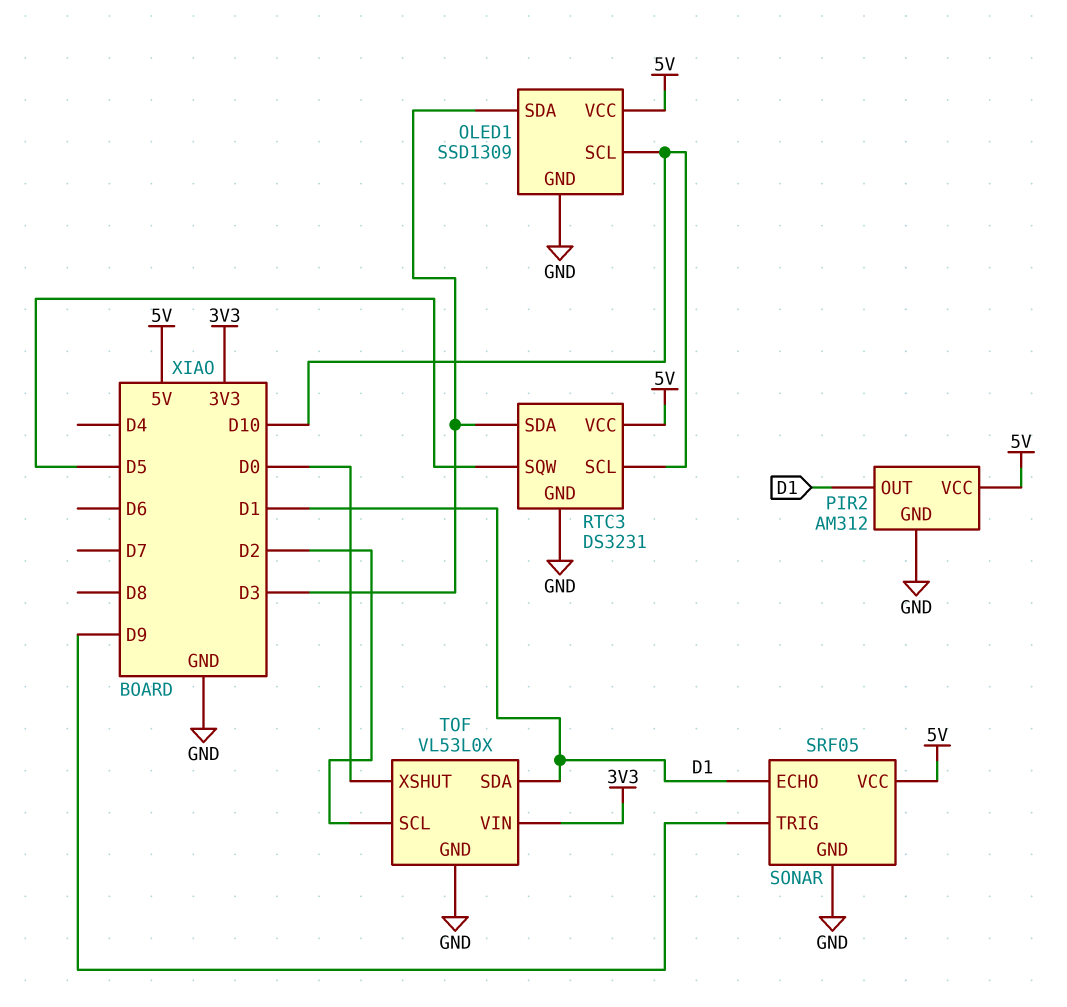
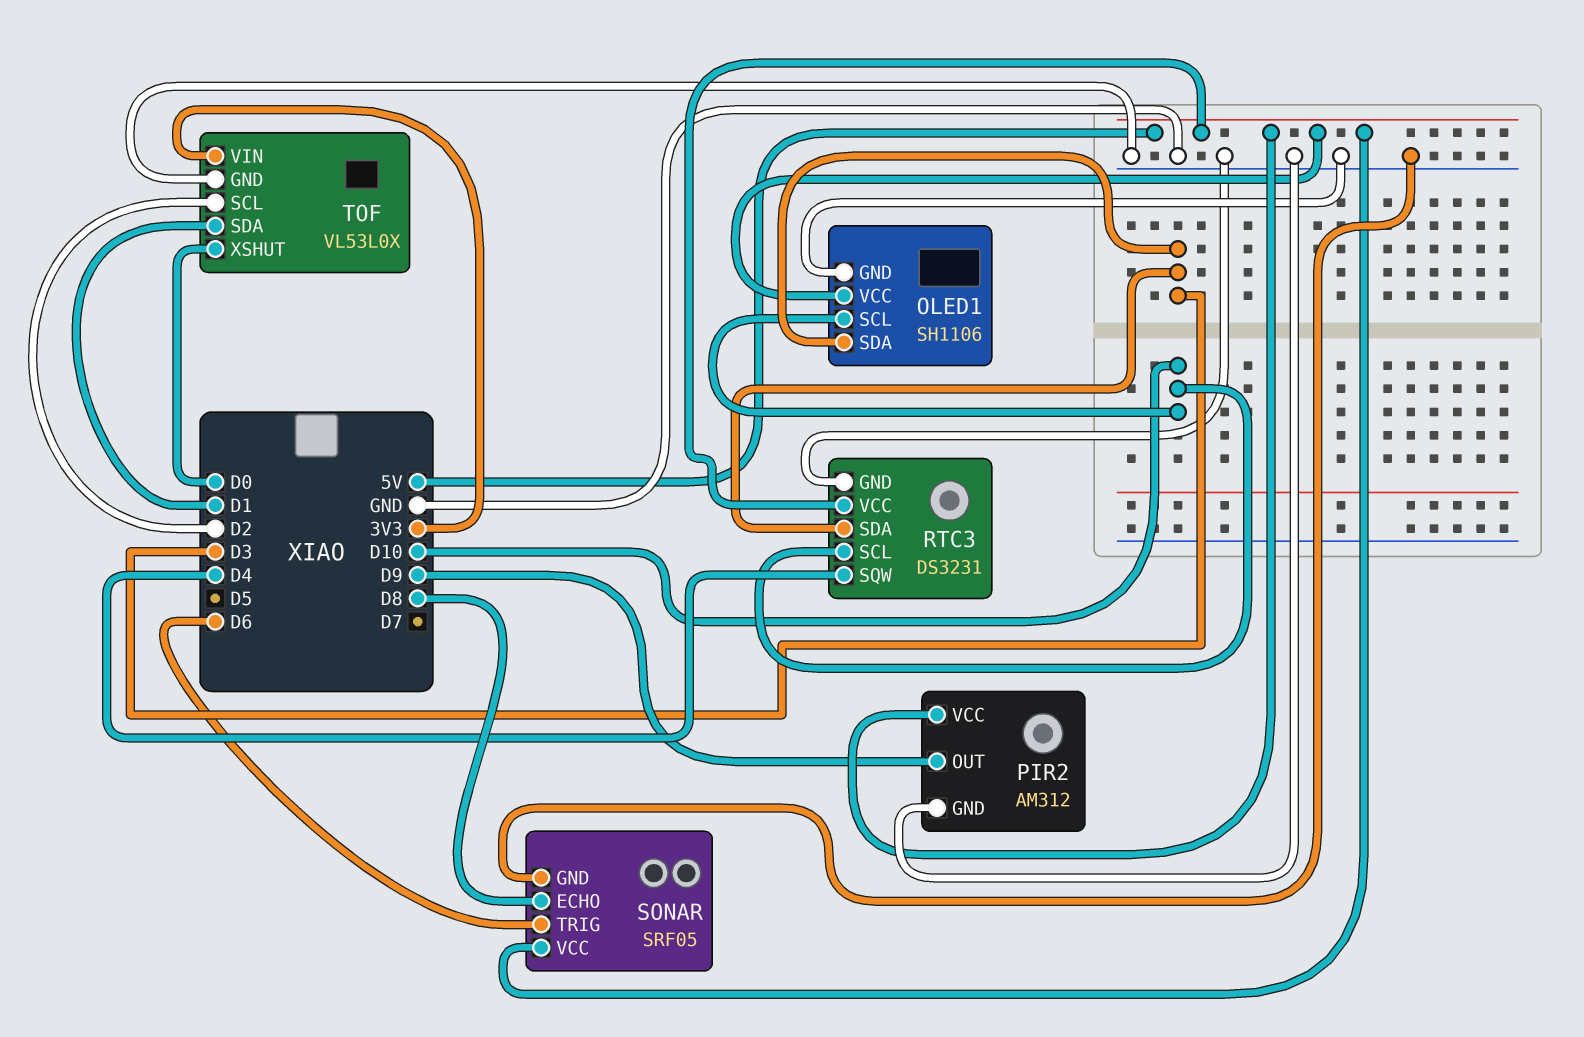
OLED1: SSD1309 -> SH1106
PIR2 pin OUT: D1 -> D9
RTC3 pin SQW: D5 -> D4
SONAR pin ECHO: D1 -> D8
SONAR pin TRIG: D9 -> D6

